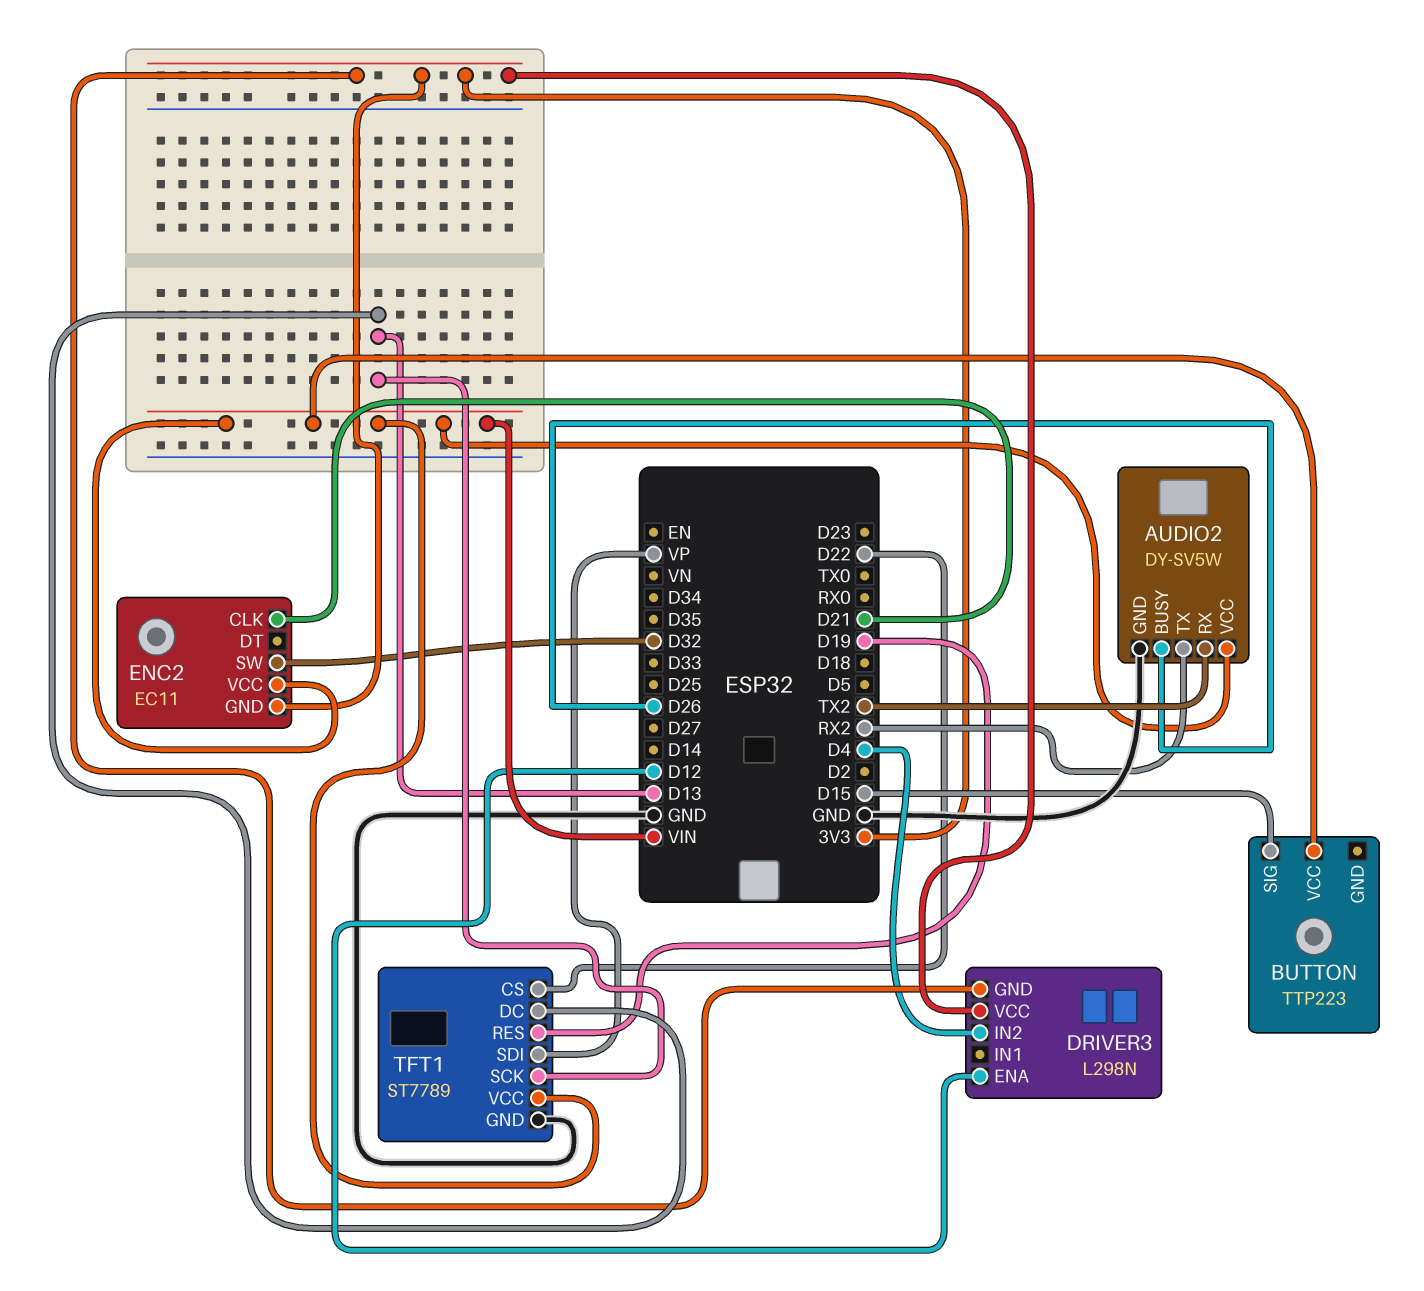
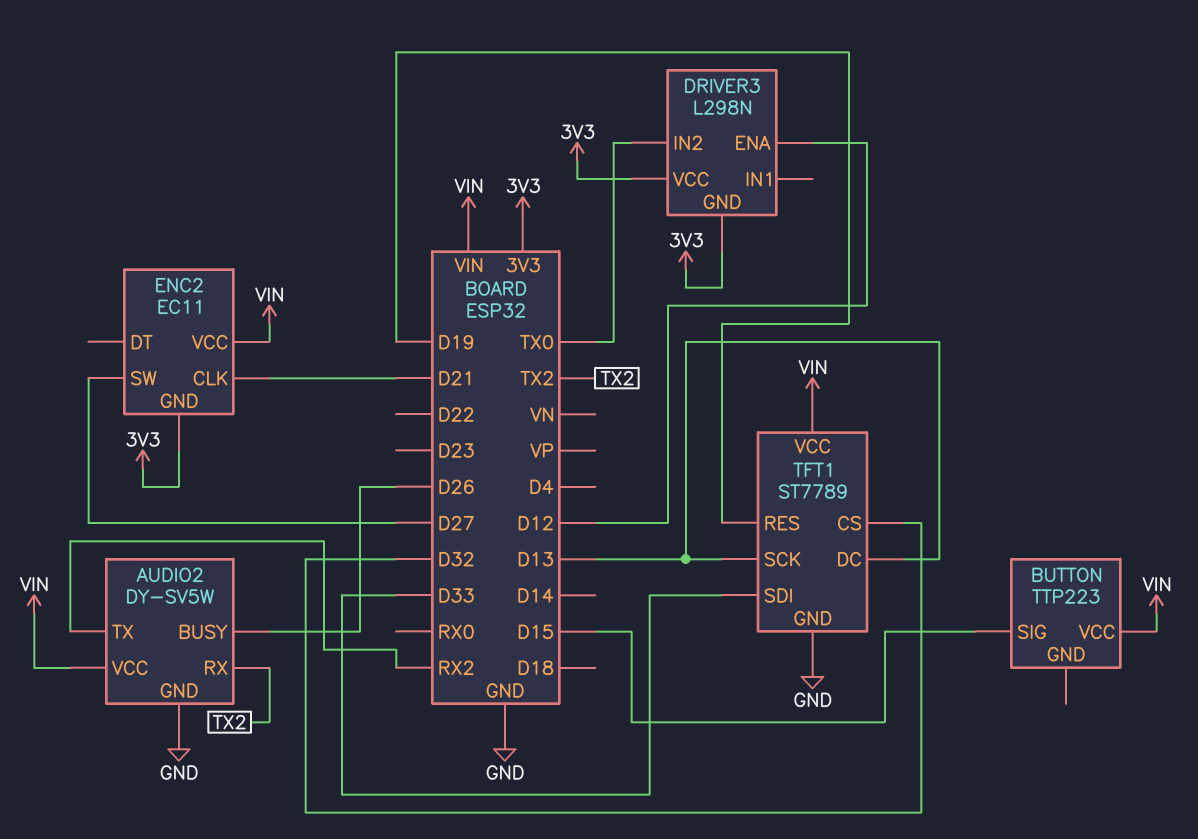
DRIVER3 pin IN2: D4 -> TX0
ENC2 pin SW: D32 -> D27
TFT1 pin CS: D22 -> D32
TFT1 pin SDI: VP -> D33

